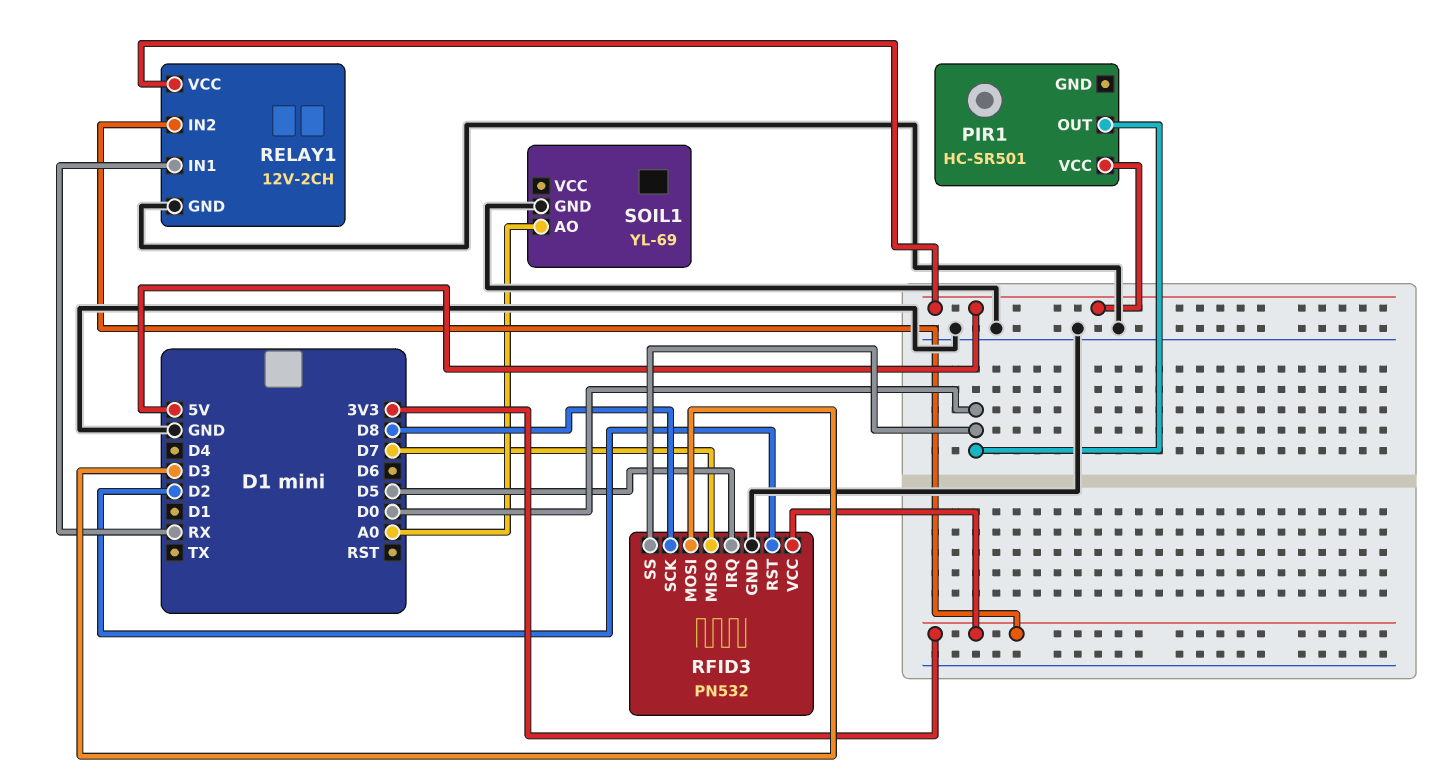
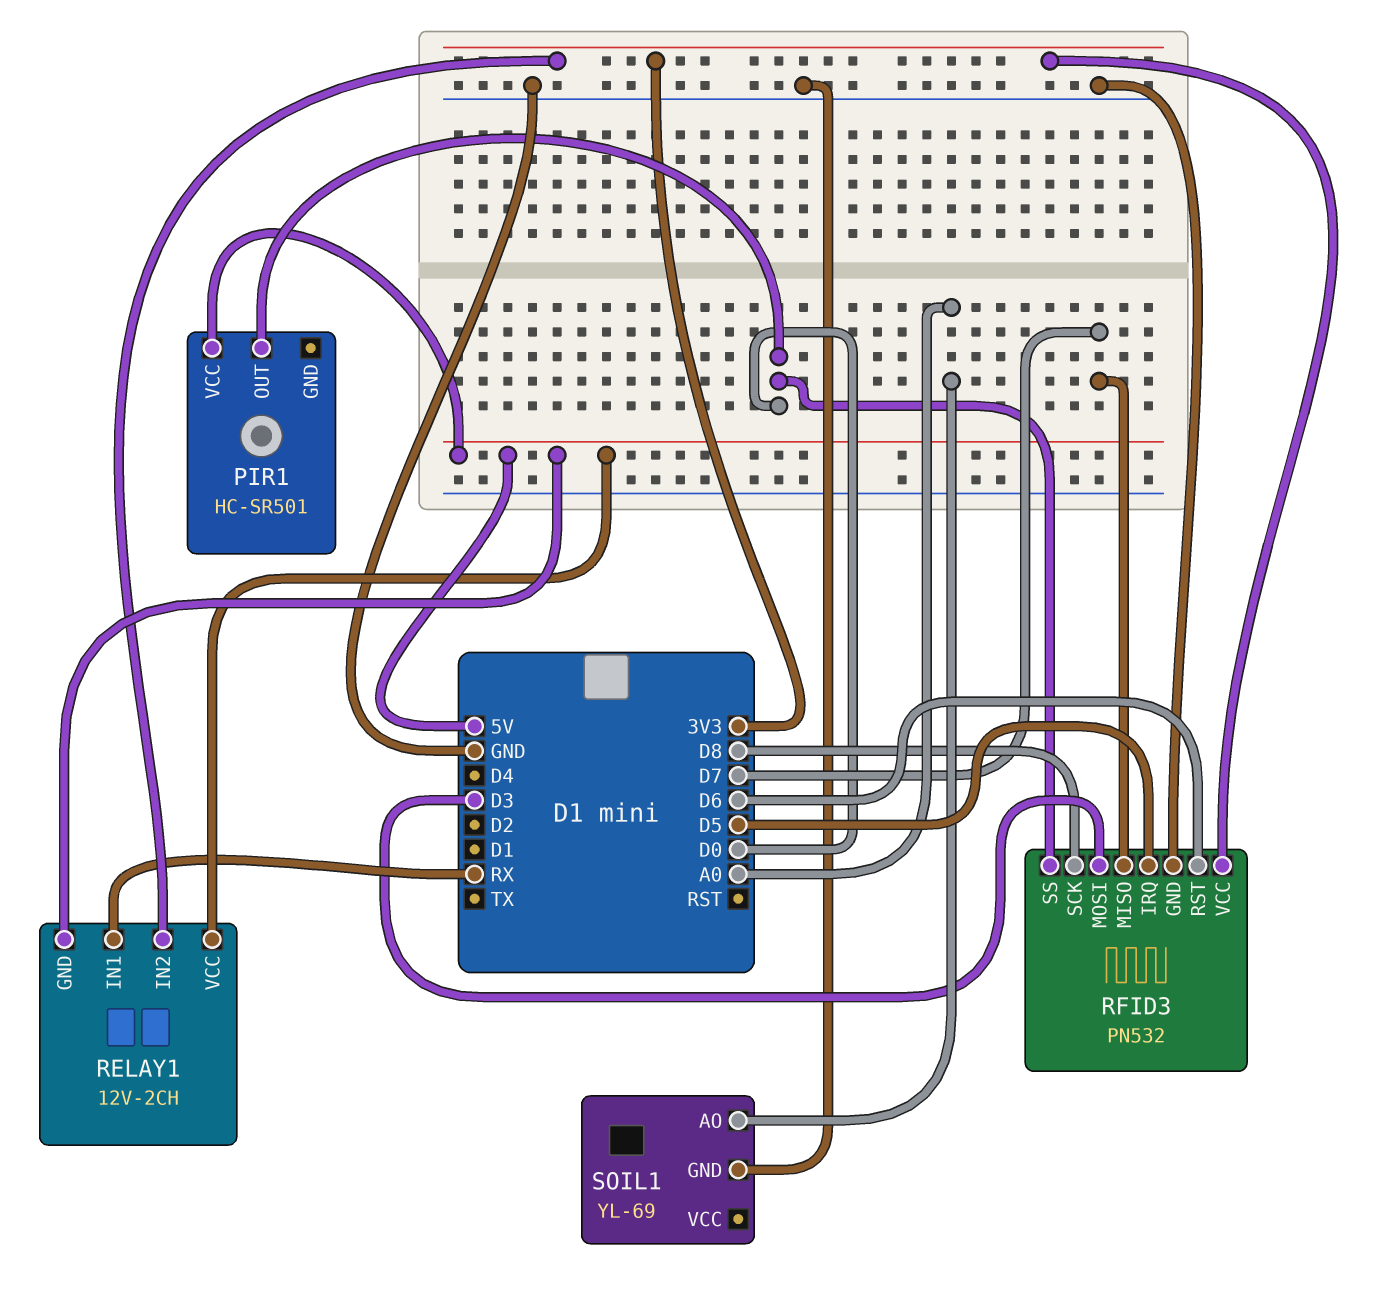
RELAY1 pin GND: GND -> 5V
RFID3 pin RST: D2 -> D6

